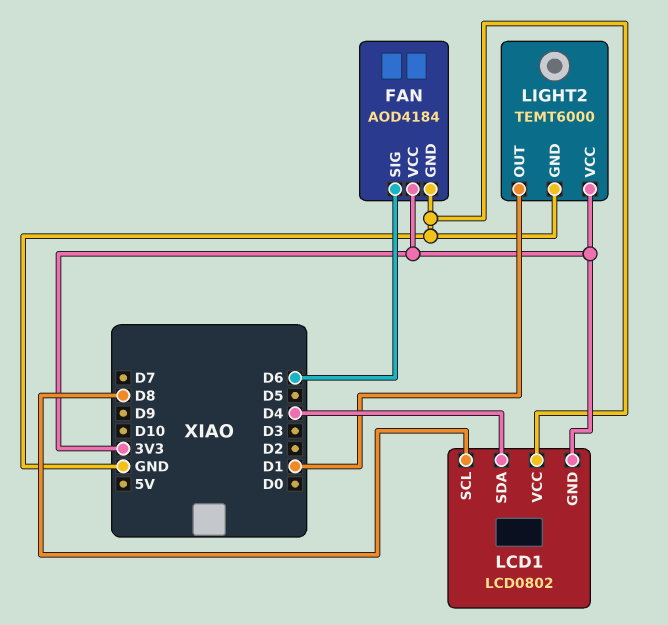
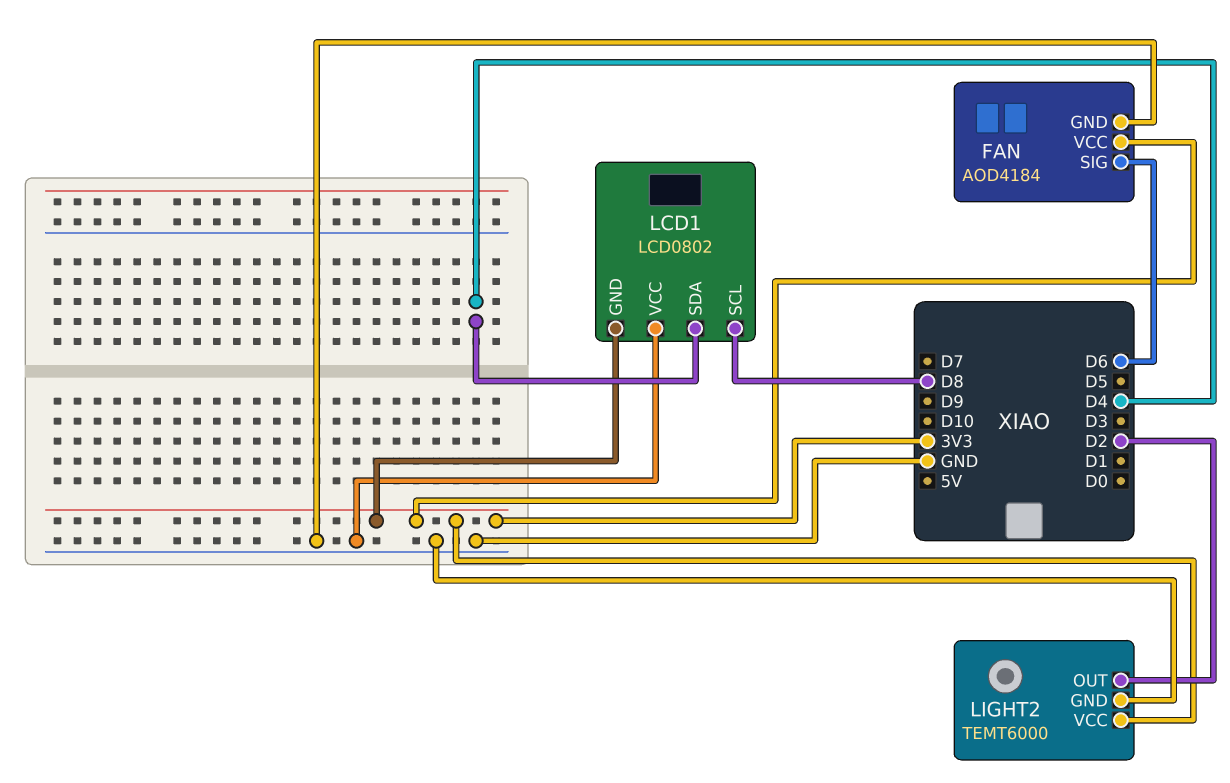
LIGHT2 pin OUT: D1 -> D2

